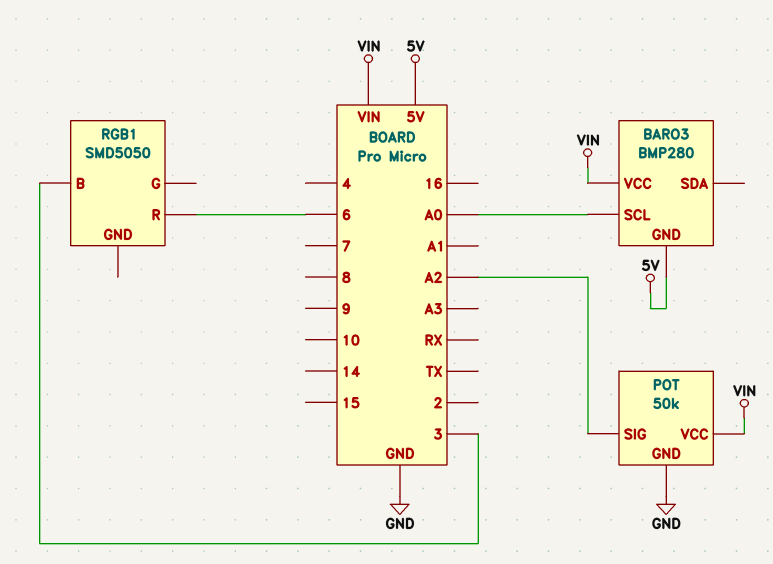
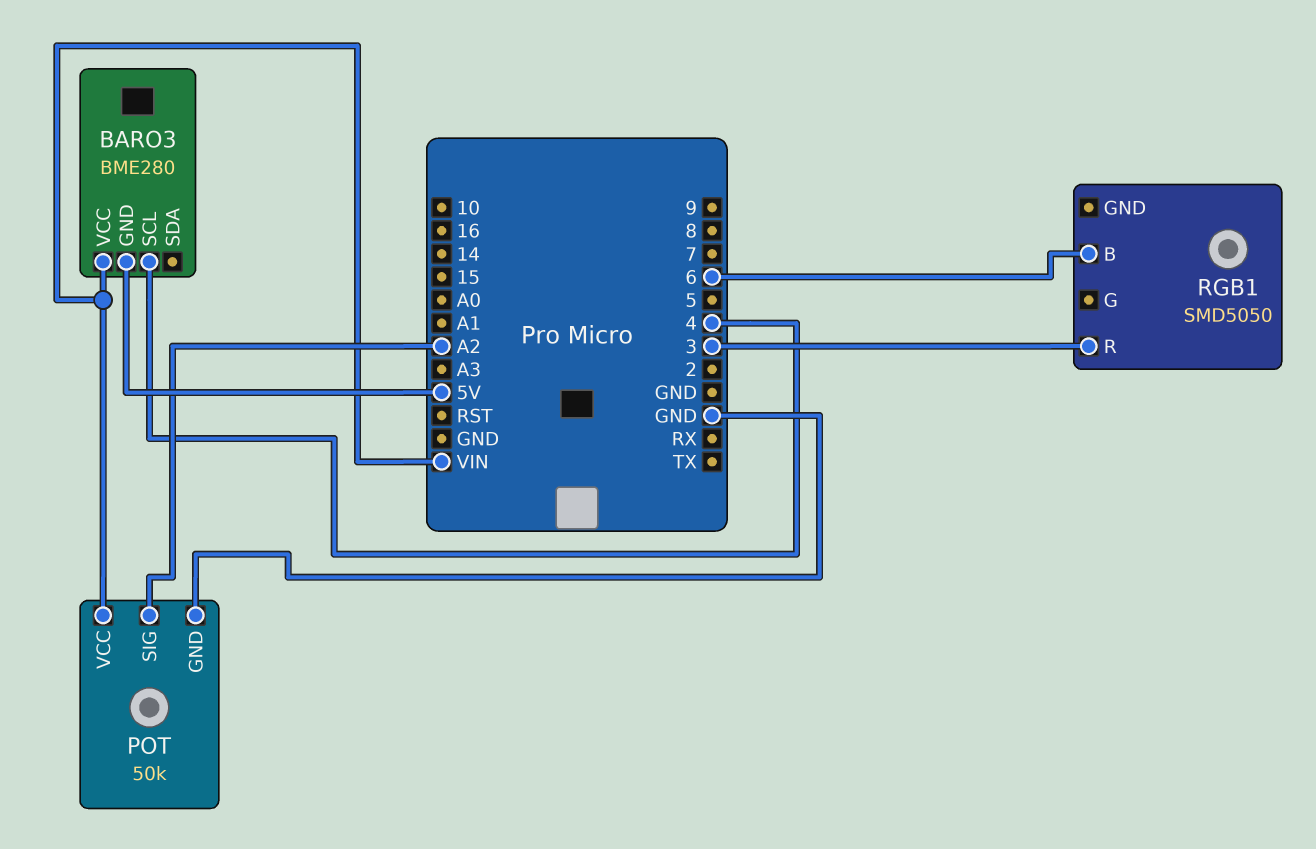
BARO3: BMP280 -> BME280
BARO3 pin SCL: A0 -> 4
RGB1 pin B: 3 -> 6
RGB1 pin R: 6 -> 3

